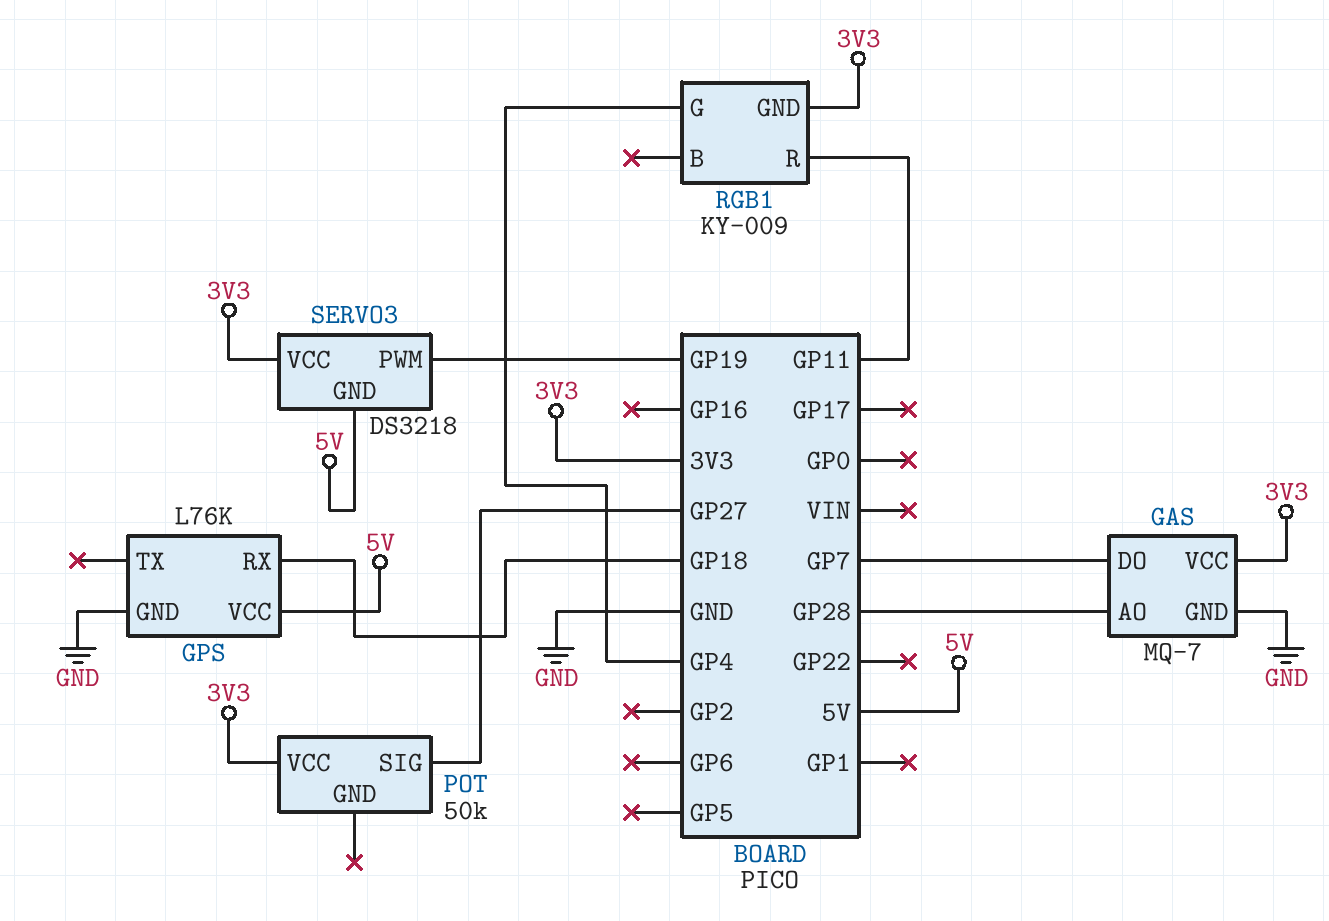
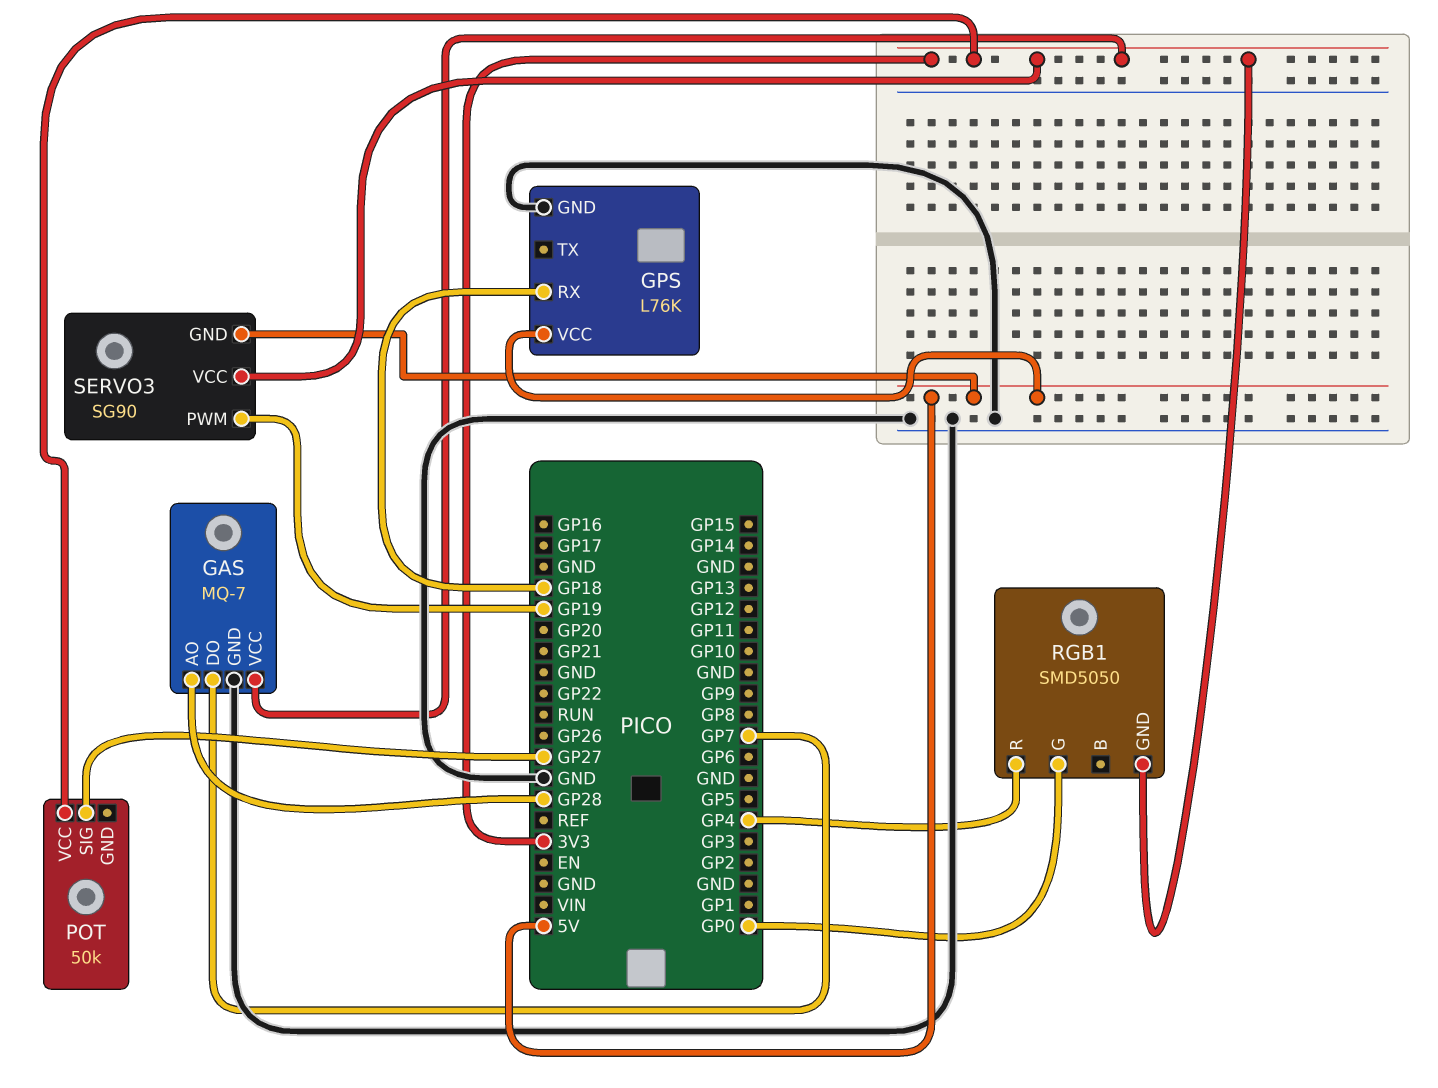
RGB1: KY-009 -> SMD5050
RGB1 pin G: GP4 -> GP0
RGB1 pin R: GP11 -> GP4
SERVO3: DS3218 -> SG90

